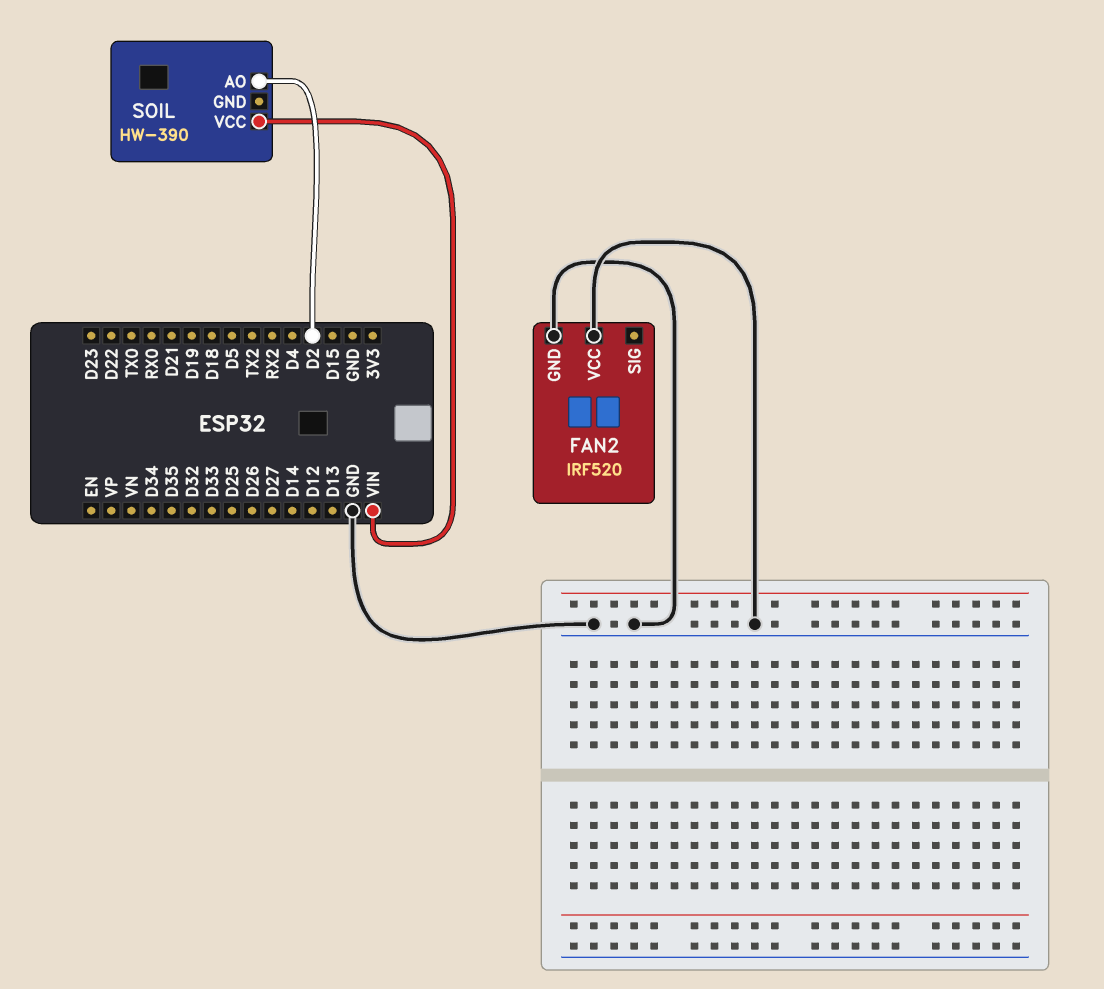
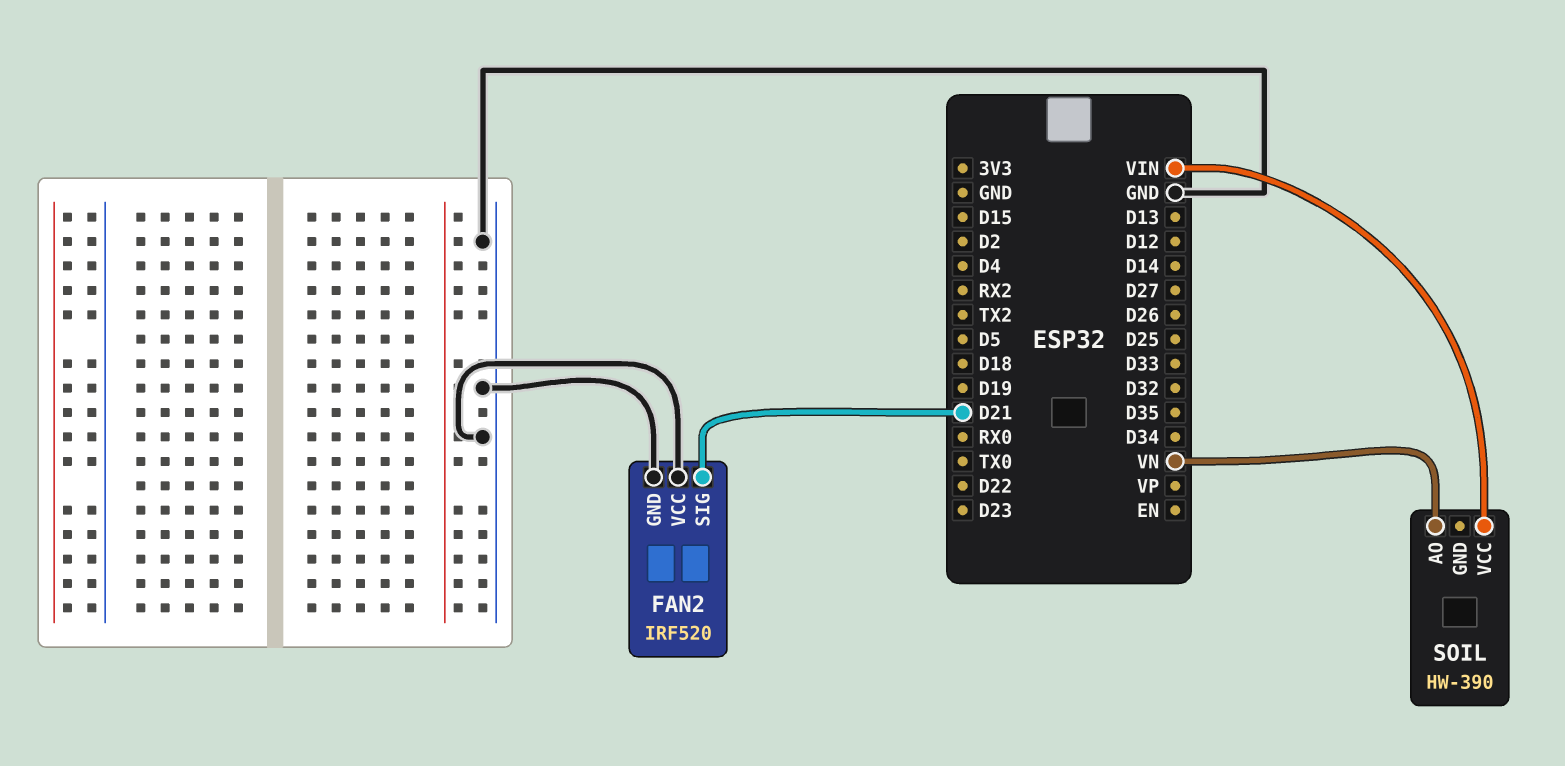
FAN2 pin SIG: none -> D21
SOIL pin AO: D2 -> VN

